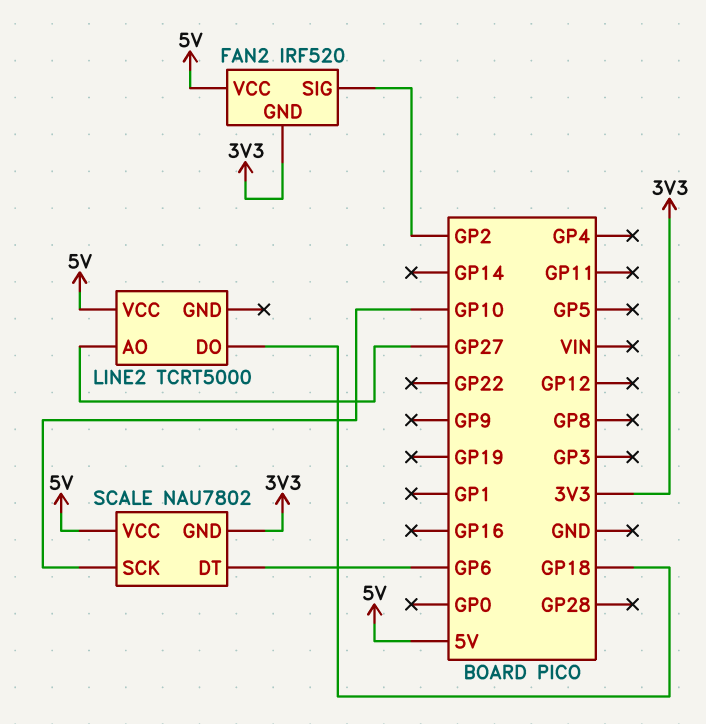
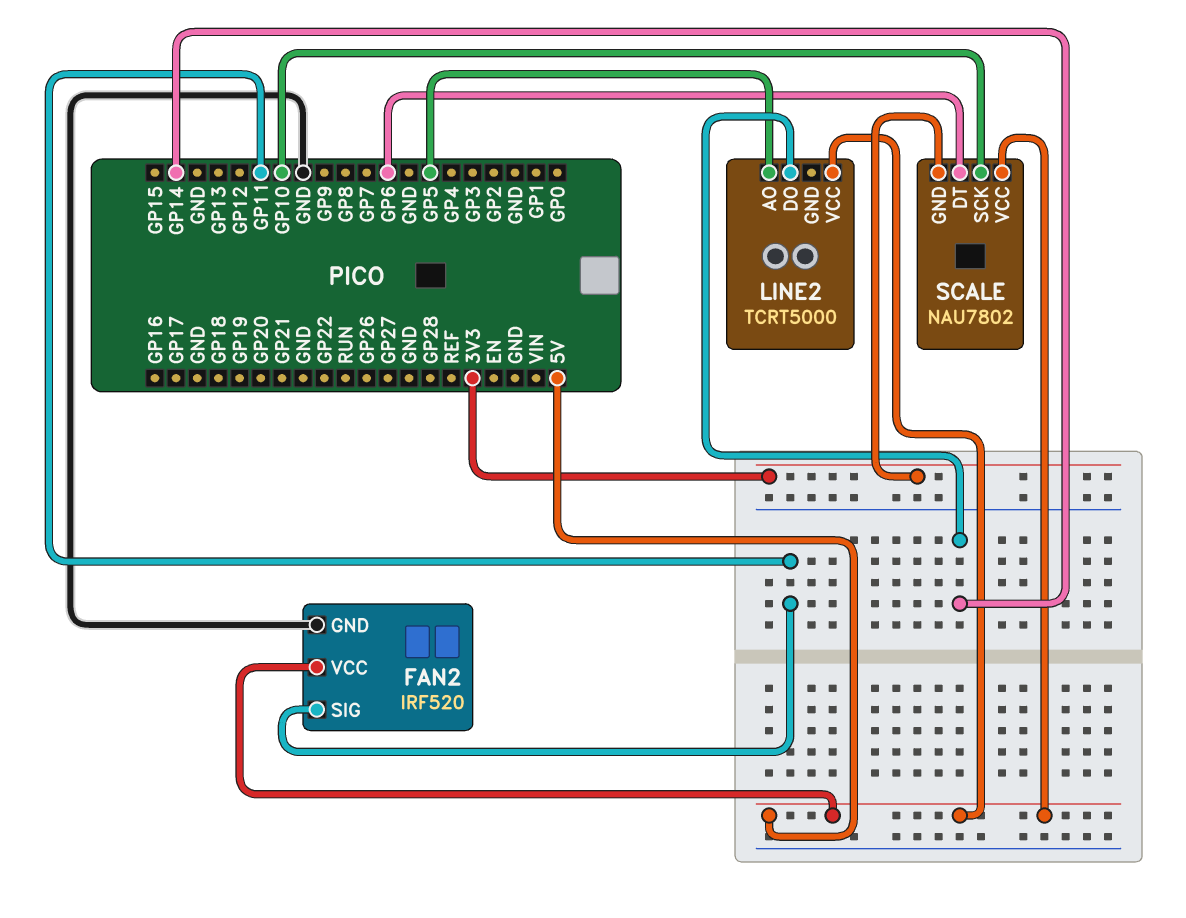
FAN2 pin GND: 3V3 -> GND
FAN2 pin SIG: GP2 -> GP11
LINE2 pin AO: GP27 -> GP5
LINE2 pin DO: GP18 -> GP14

